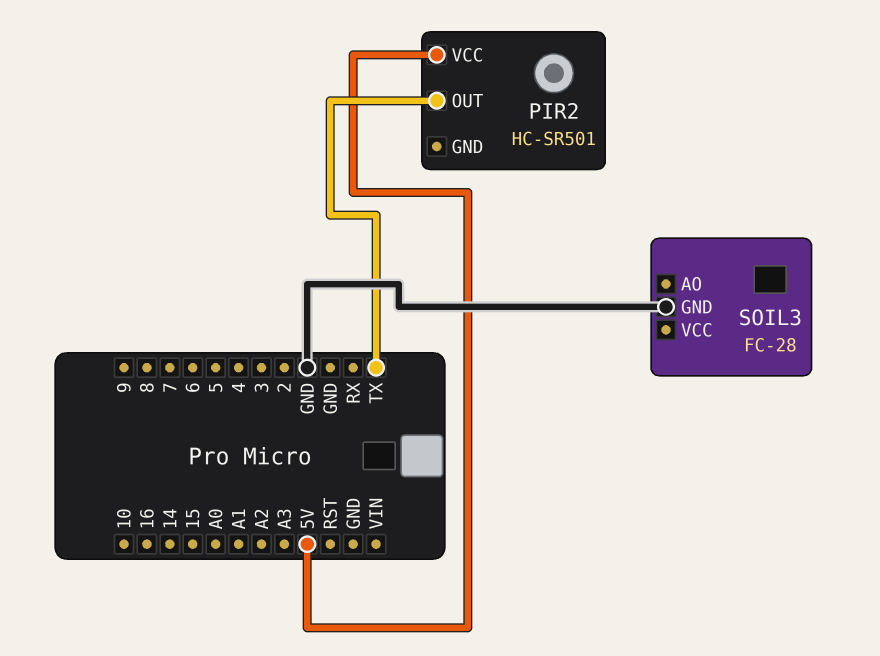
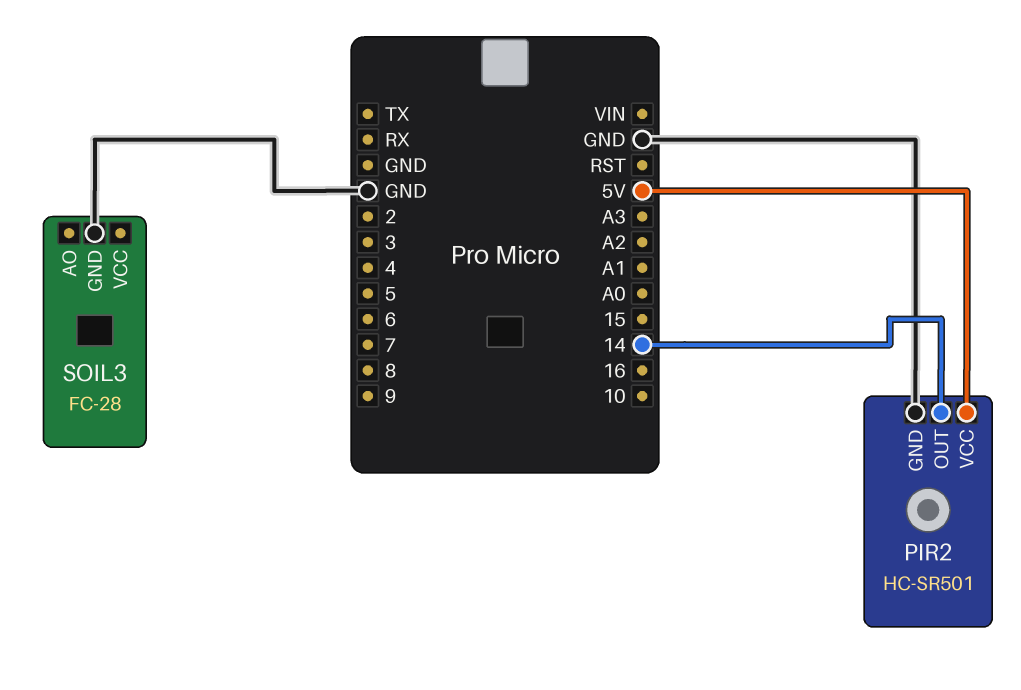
PIR2 pin GND: none -> GND
PIR2 pin OUT: TX -> 14

